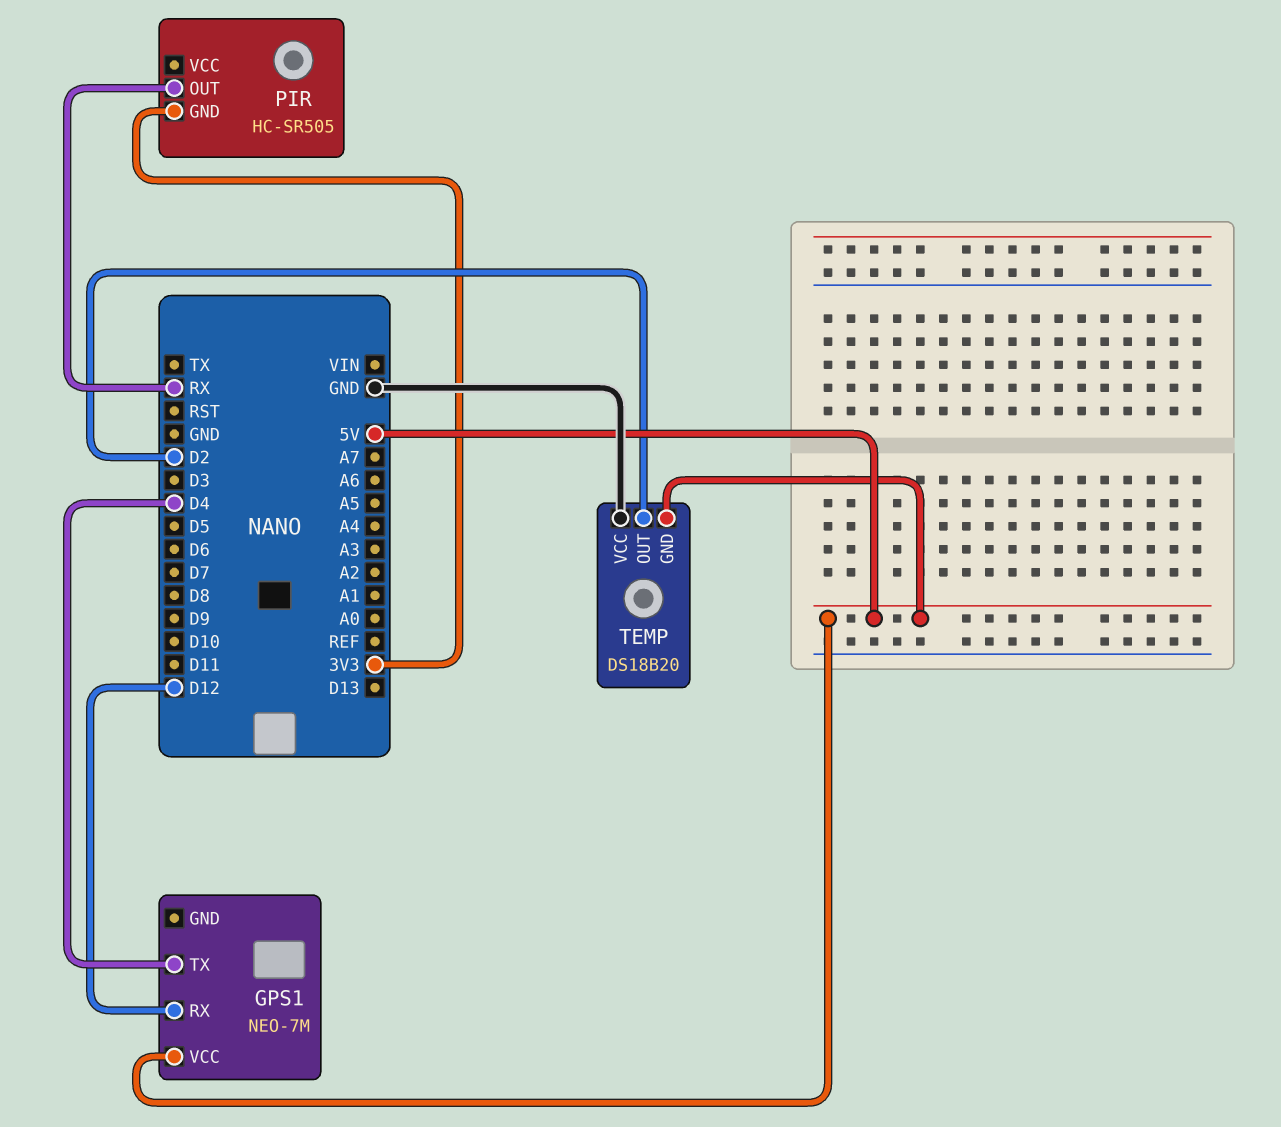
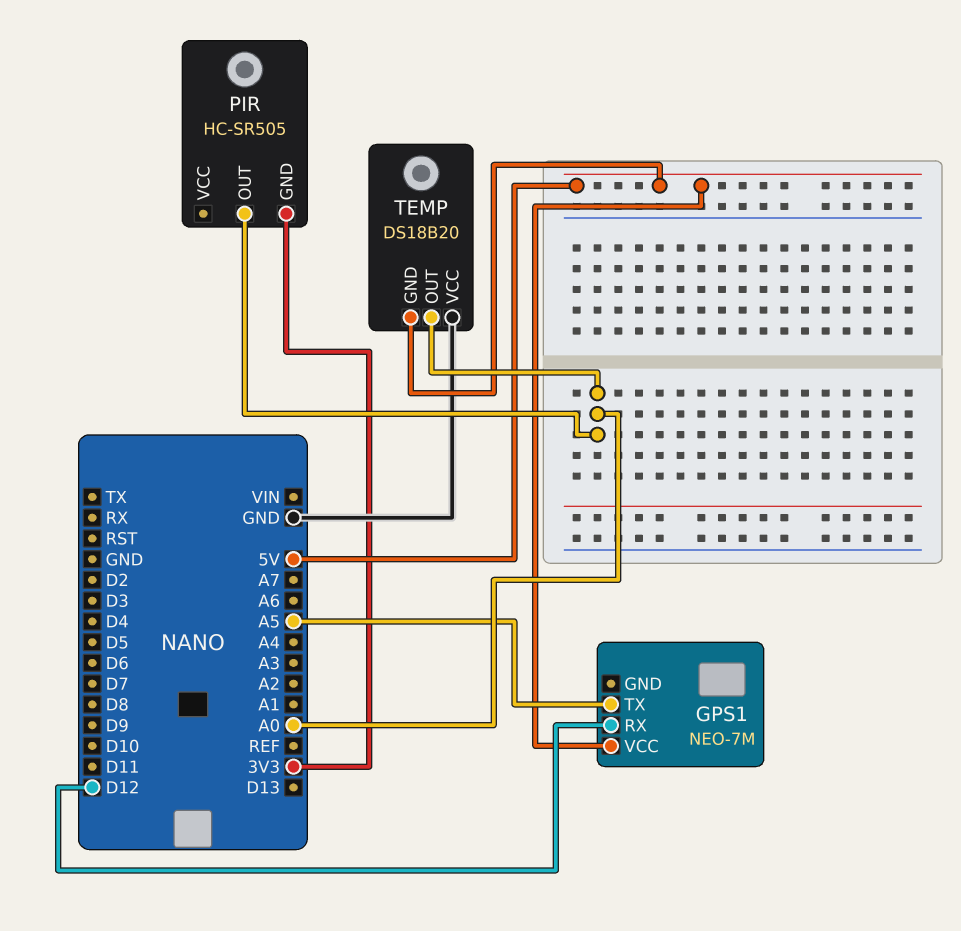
GPS1 pin TX: D4 -> A5
PIR pin OUT: RX -> A0
TEMP pin OUT: D2 -> A0

